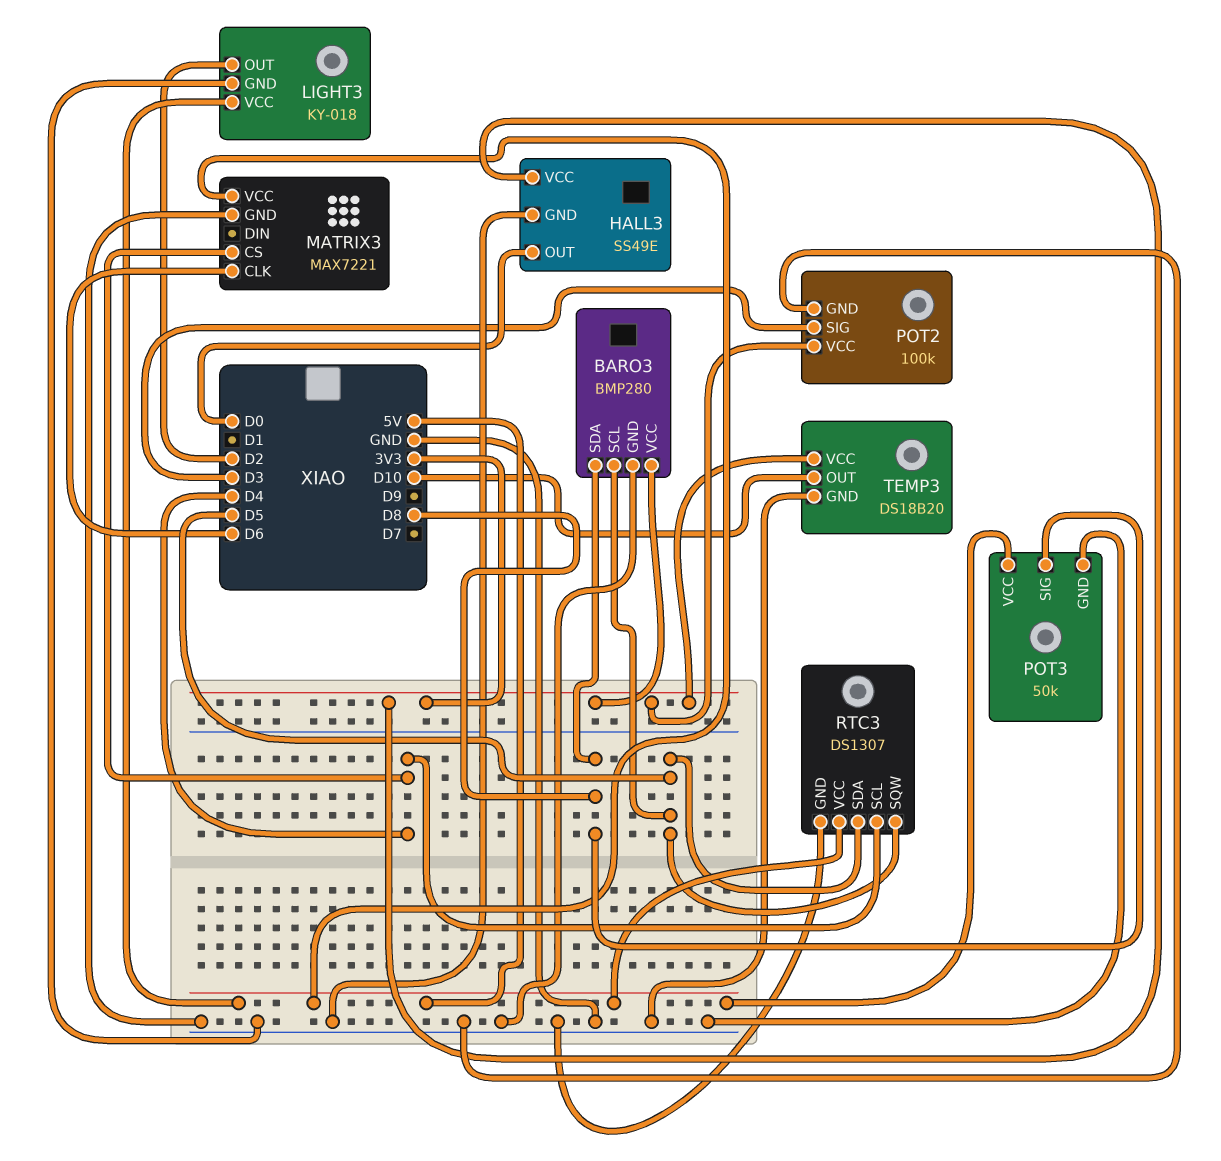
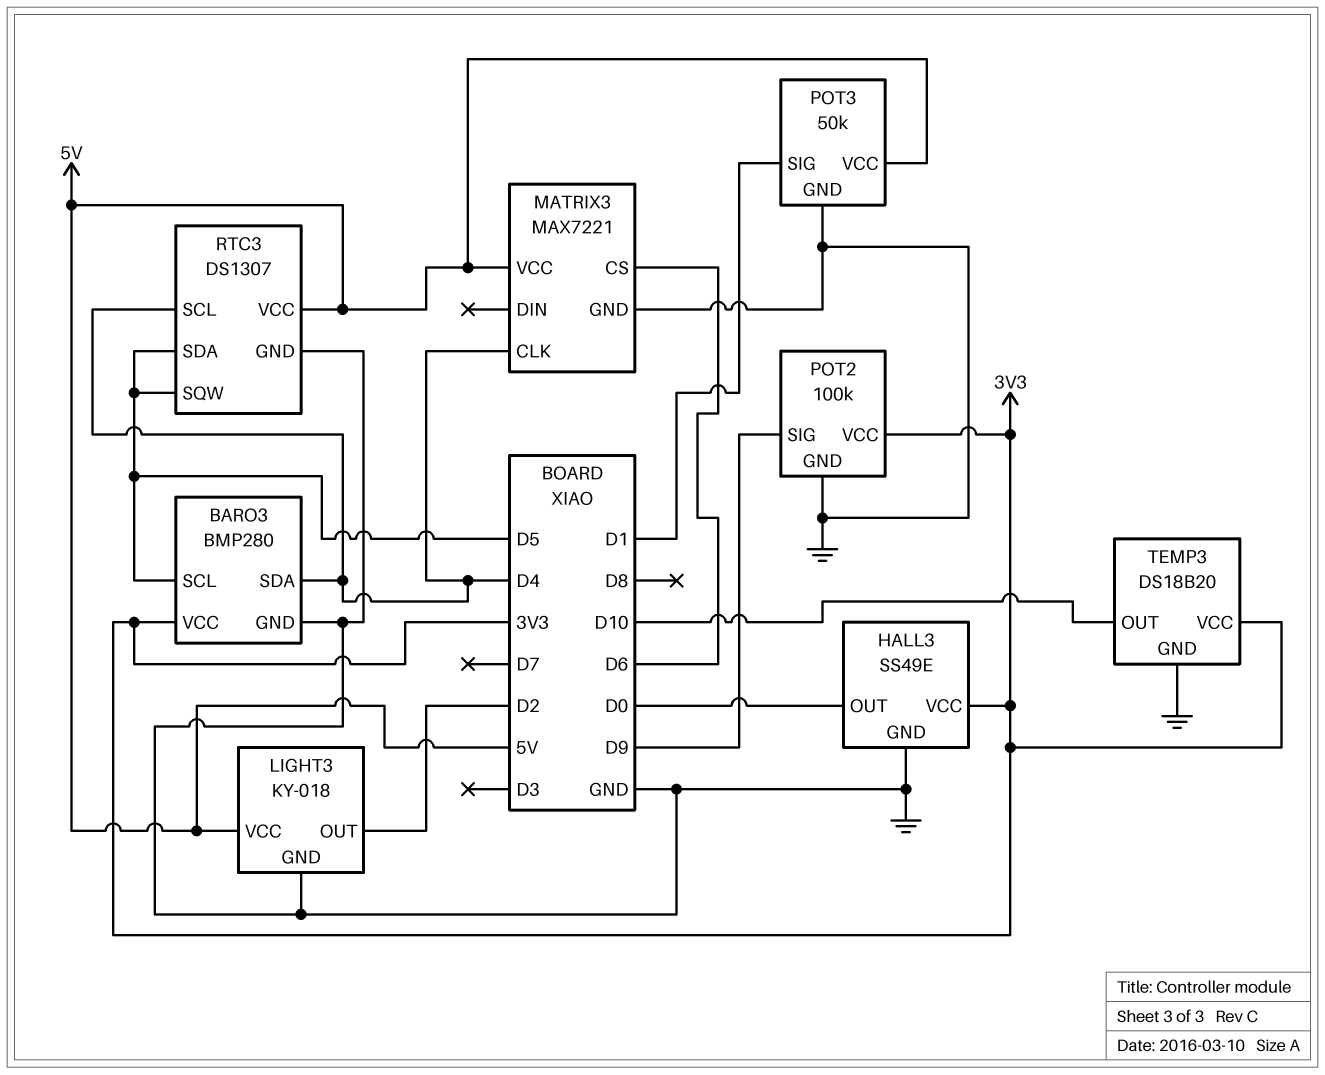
BARO3 pin SDA: D8 -> D4
MATRIX3 pin CLK: D6 -> D4
MATRIX3 pin CS: D4 -> D6
POT2 pin SIG: D3 -> D9
POT3 pin SIG: D8 -> D1

